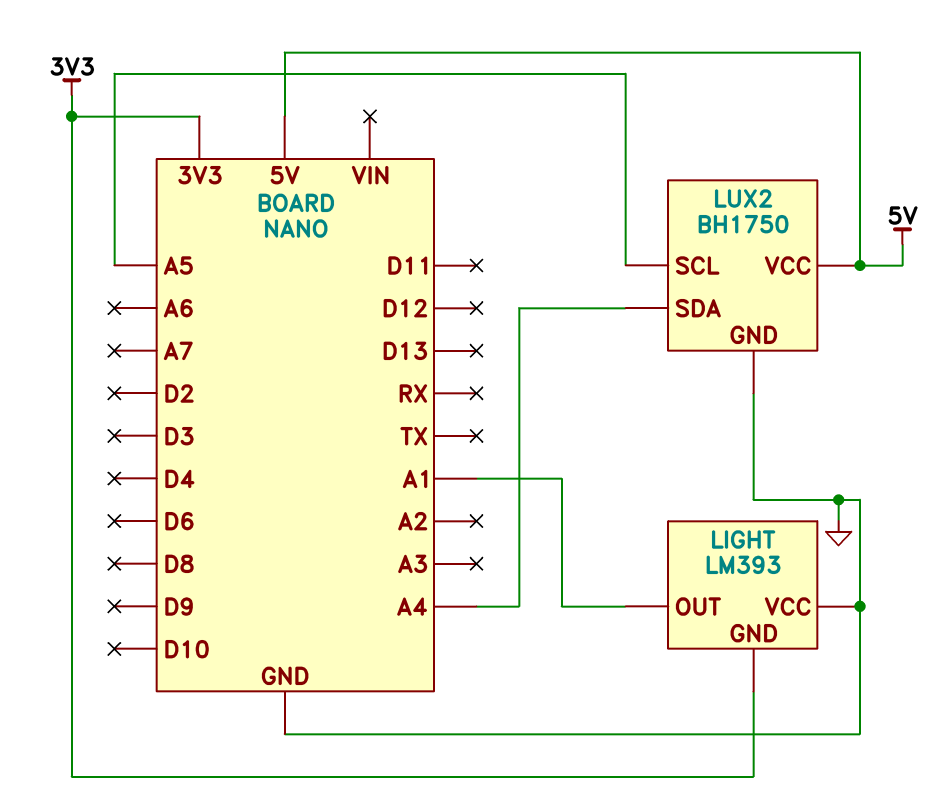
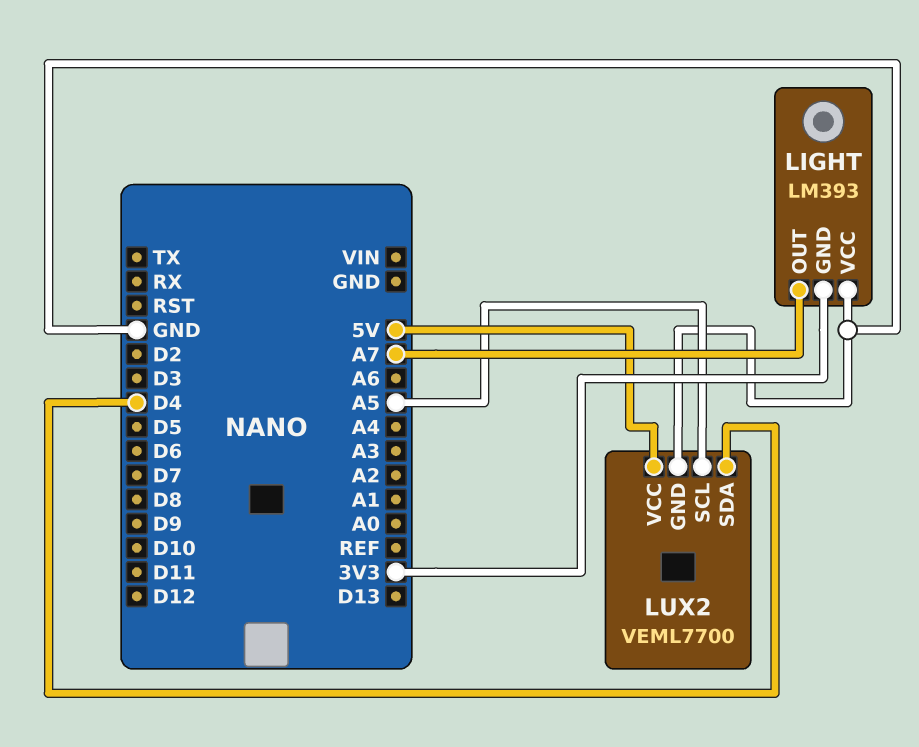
LIGHT pin OUT: A1 -> A7
LUX2: BH1750 -> VEML7700
LUX2 pin SDA: A4 -> D4

